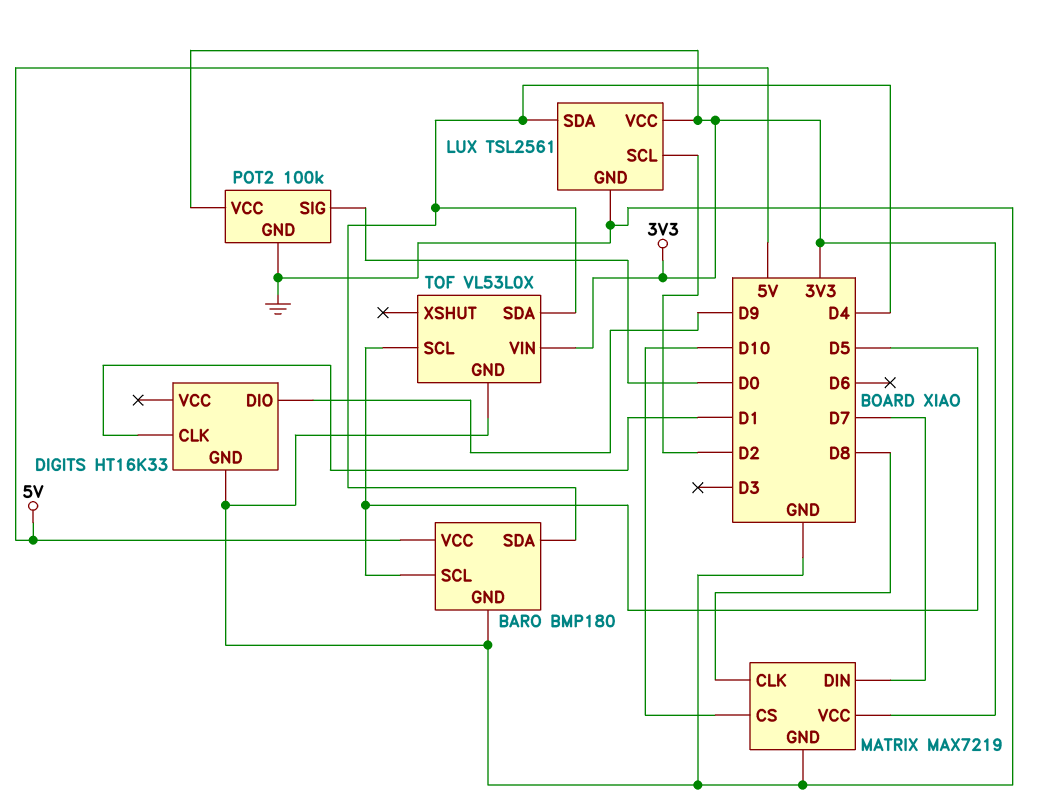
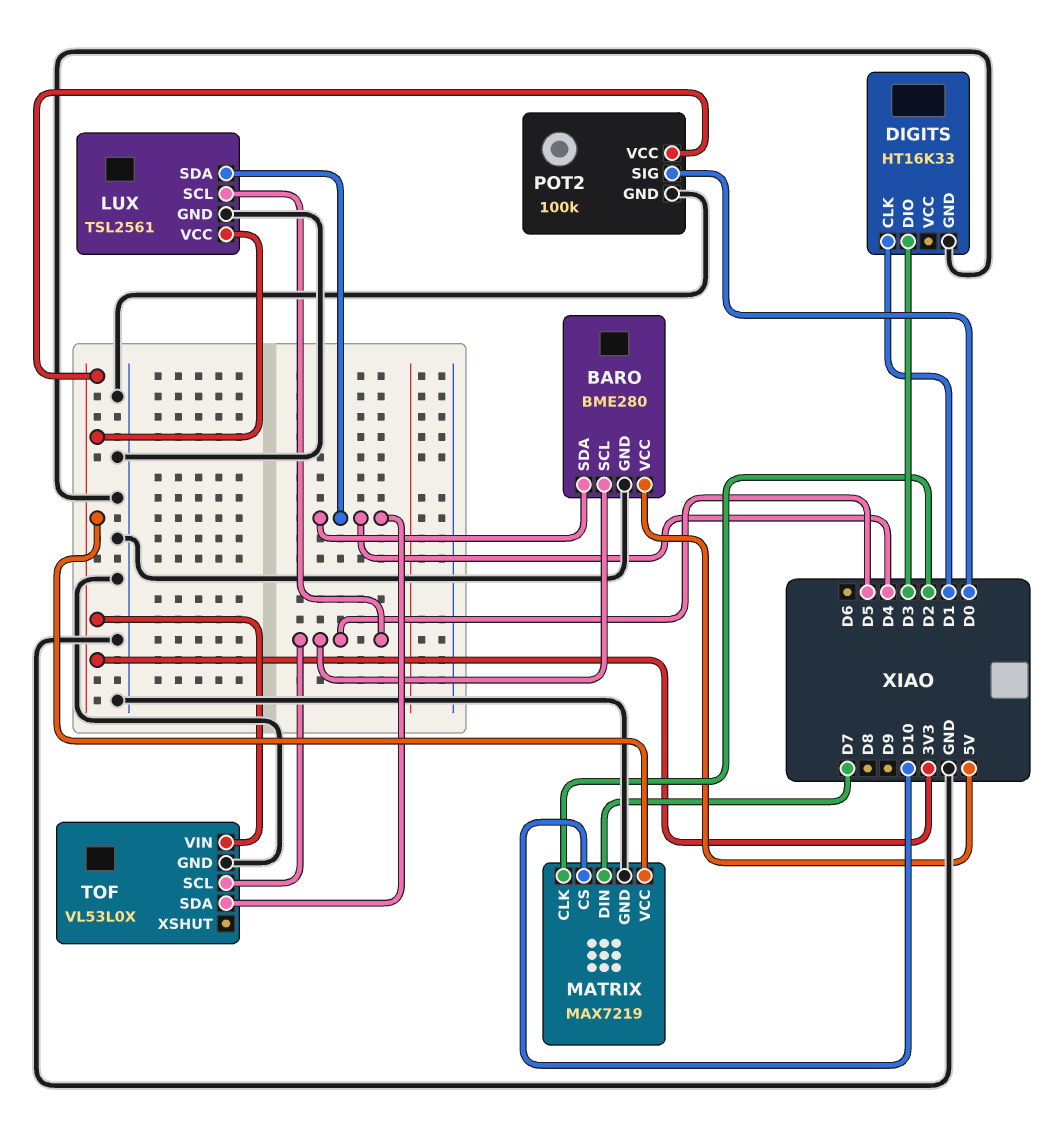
BARO: BMP180 -> BME280
DIGITS pin DIO: D9 -> D3
LUX pin SCL: D2 -> D5
MATRIX pin CLK: D8 -> D2

